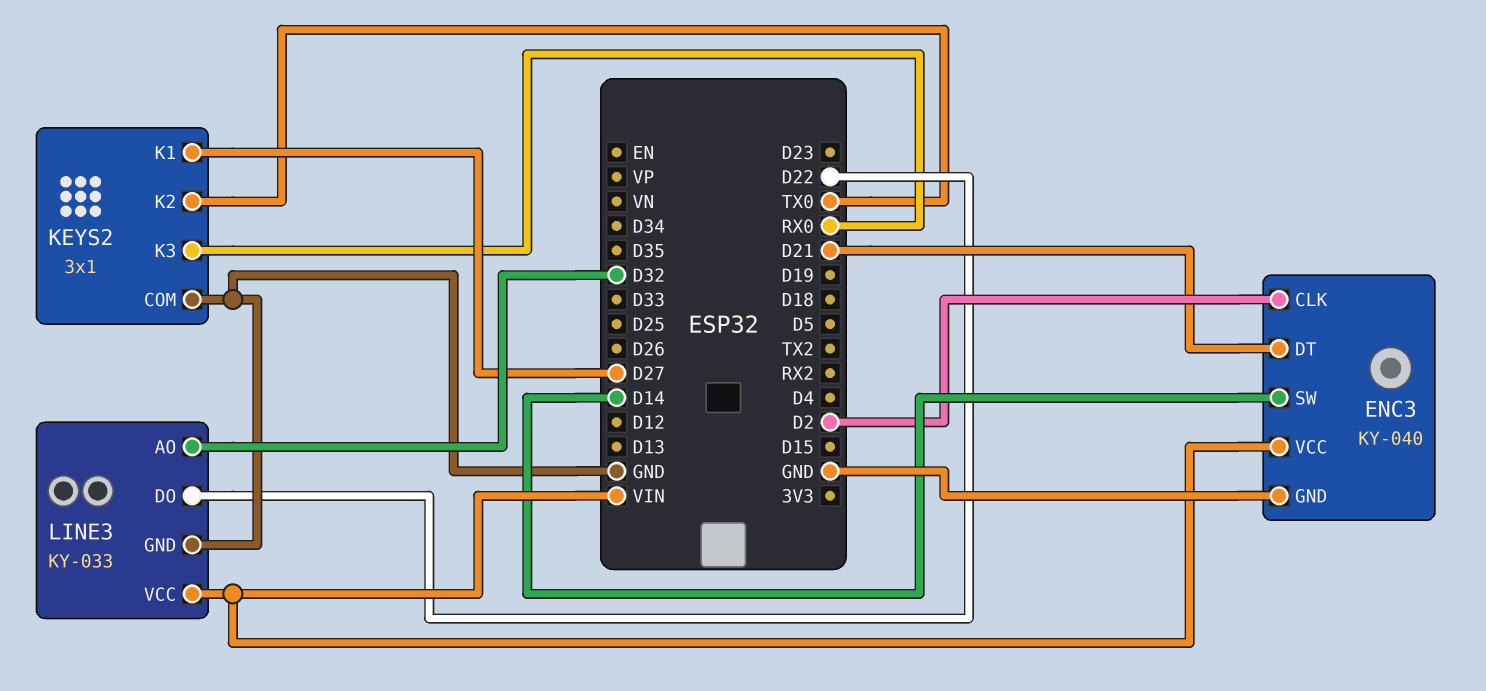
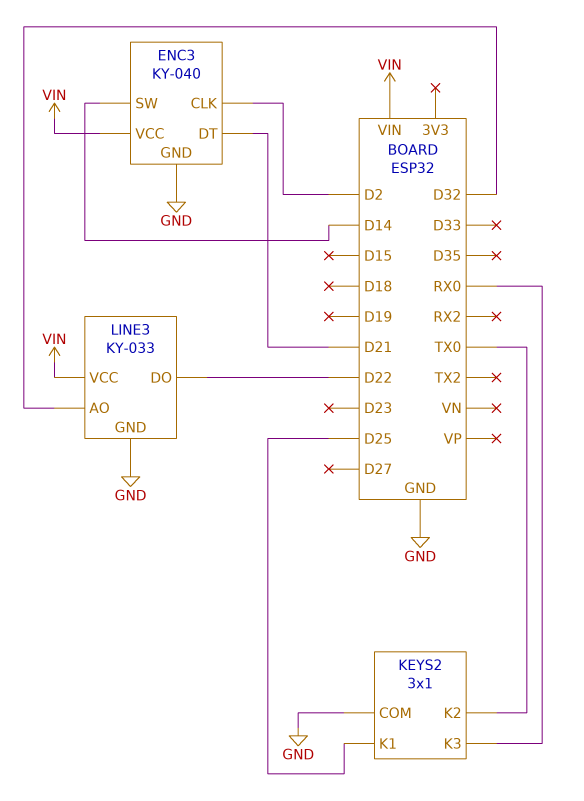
KEYS2 pin K1: D27 -> D25

